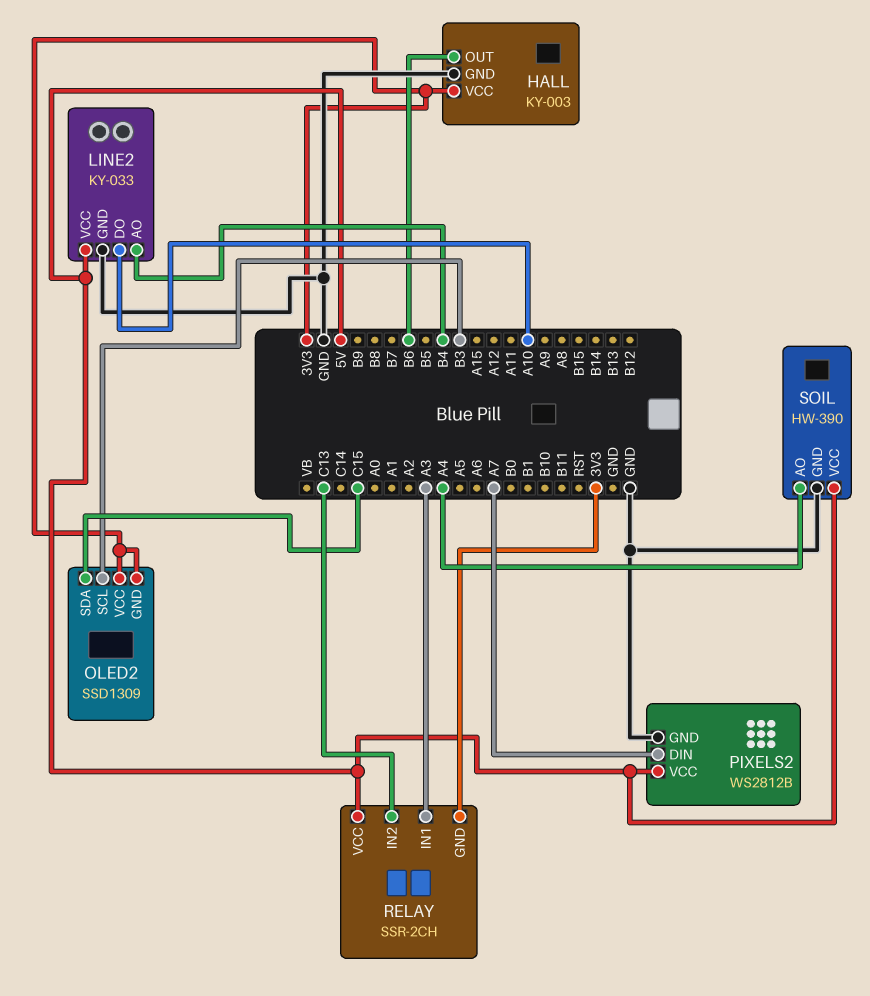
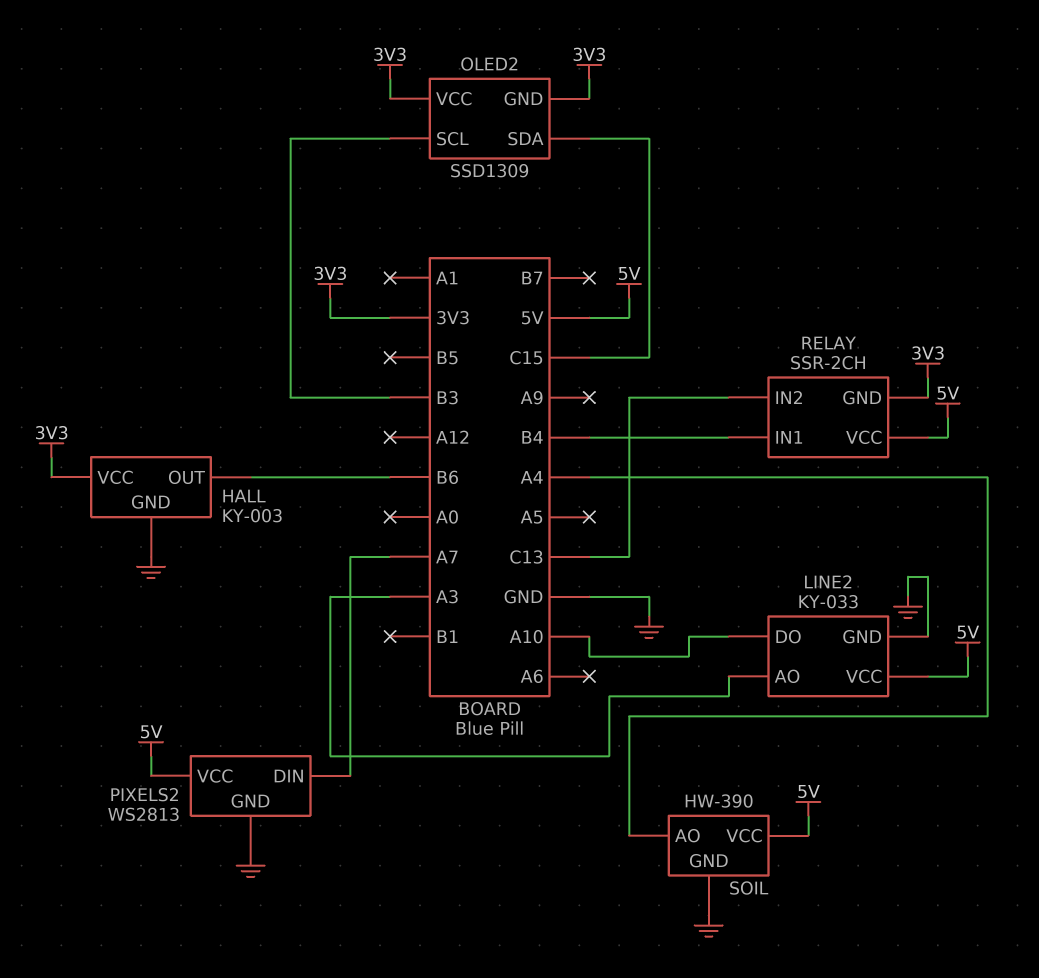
LINE2 pin AO: B4 -> A3
PIXELS2: WS2812B -> WS2813
RELAY pin IN1: A3 -> B4

